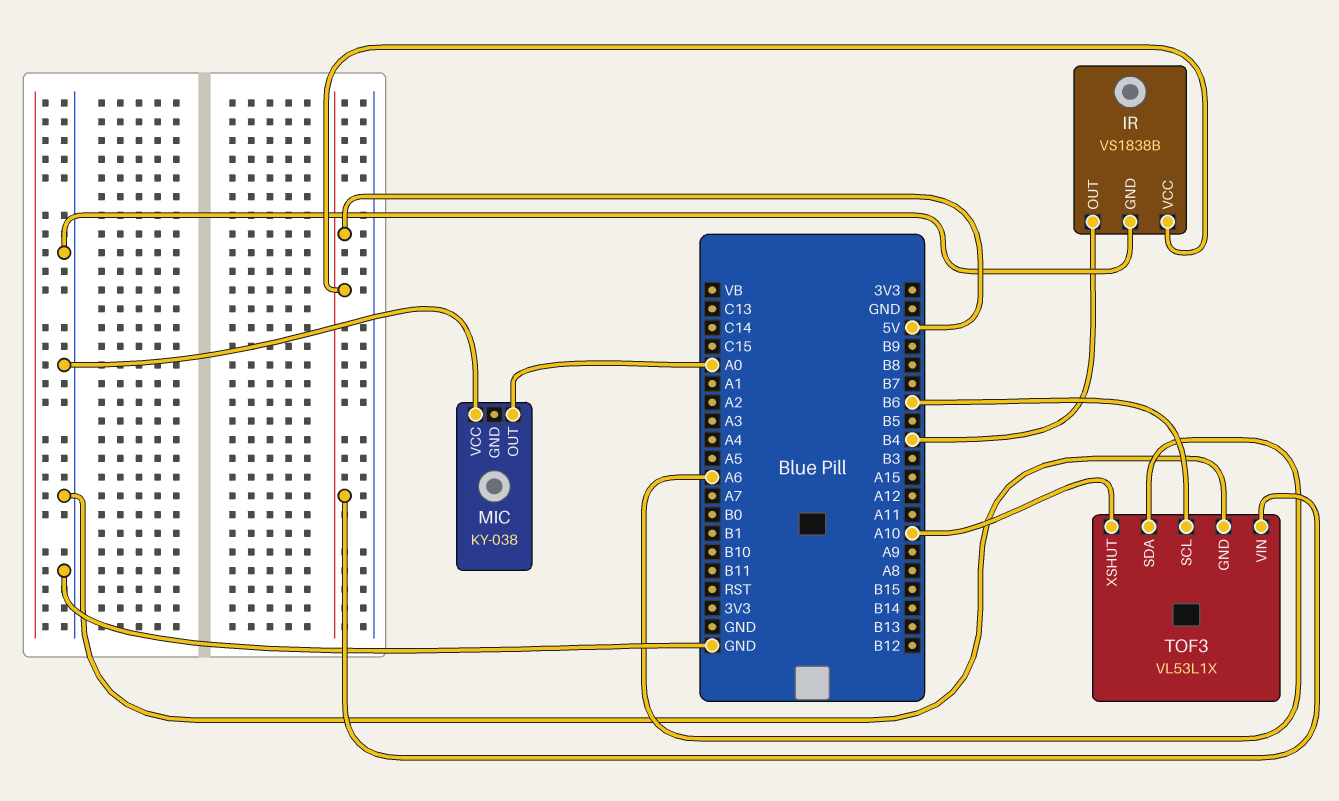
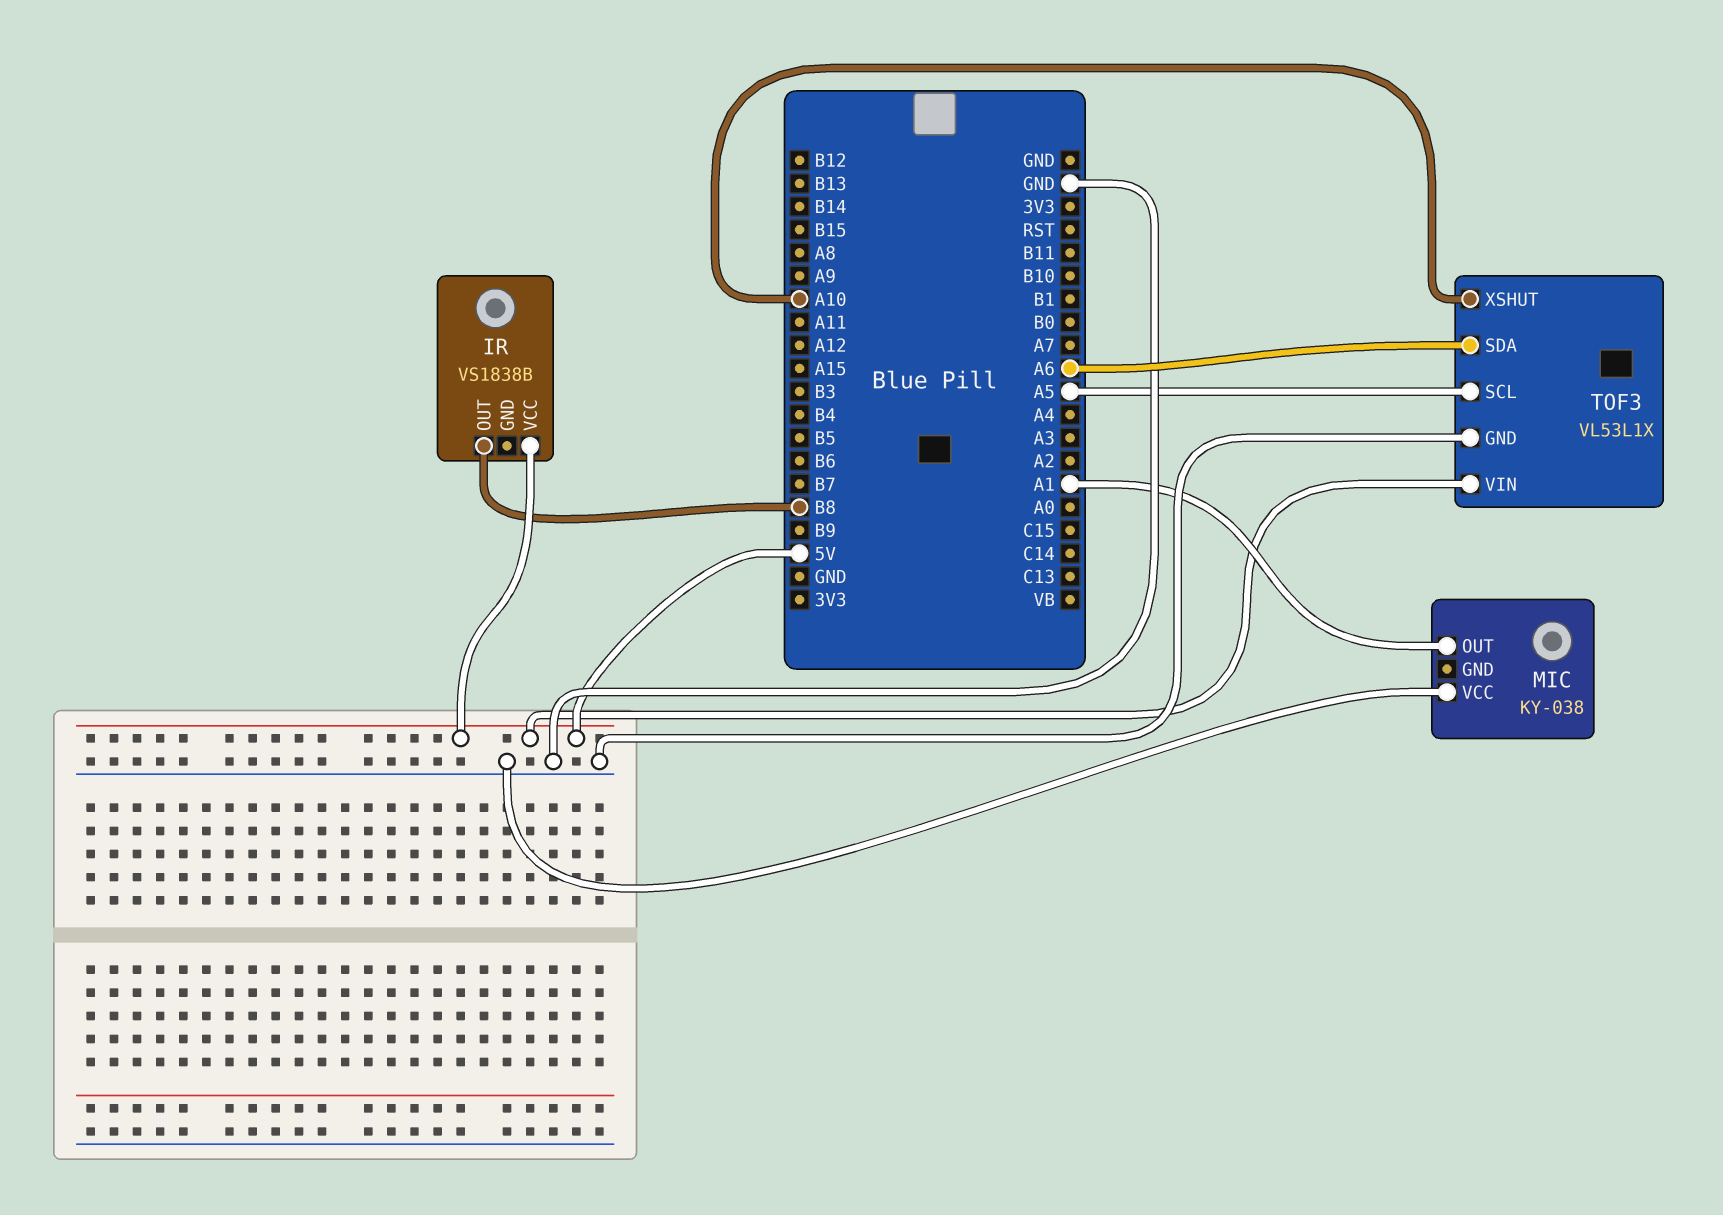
IR pin GND: GND -> none
IR pin OUT: B4 -> B8
MIC pin OUT: A0 -> A1
TOF3 pin SCL: B6 -> A5

